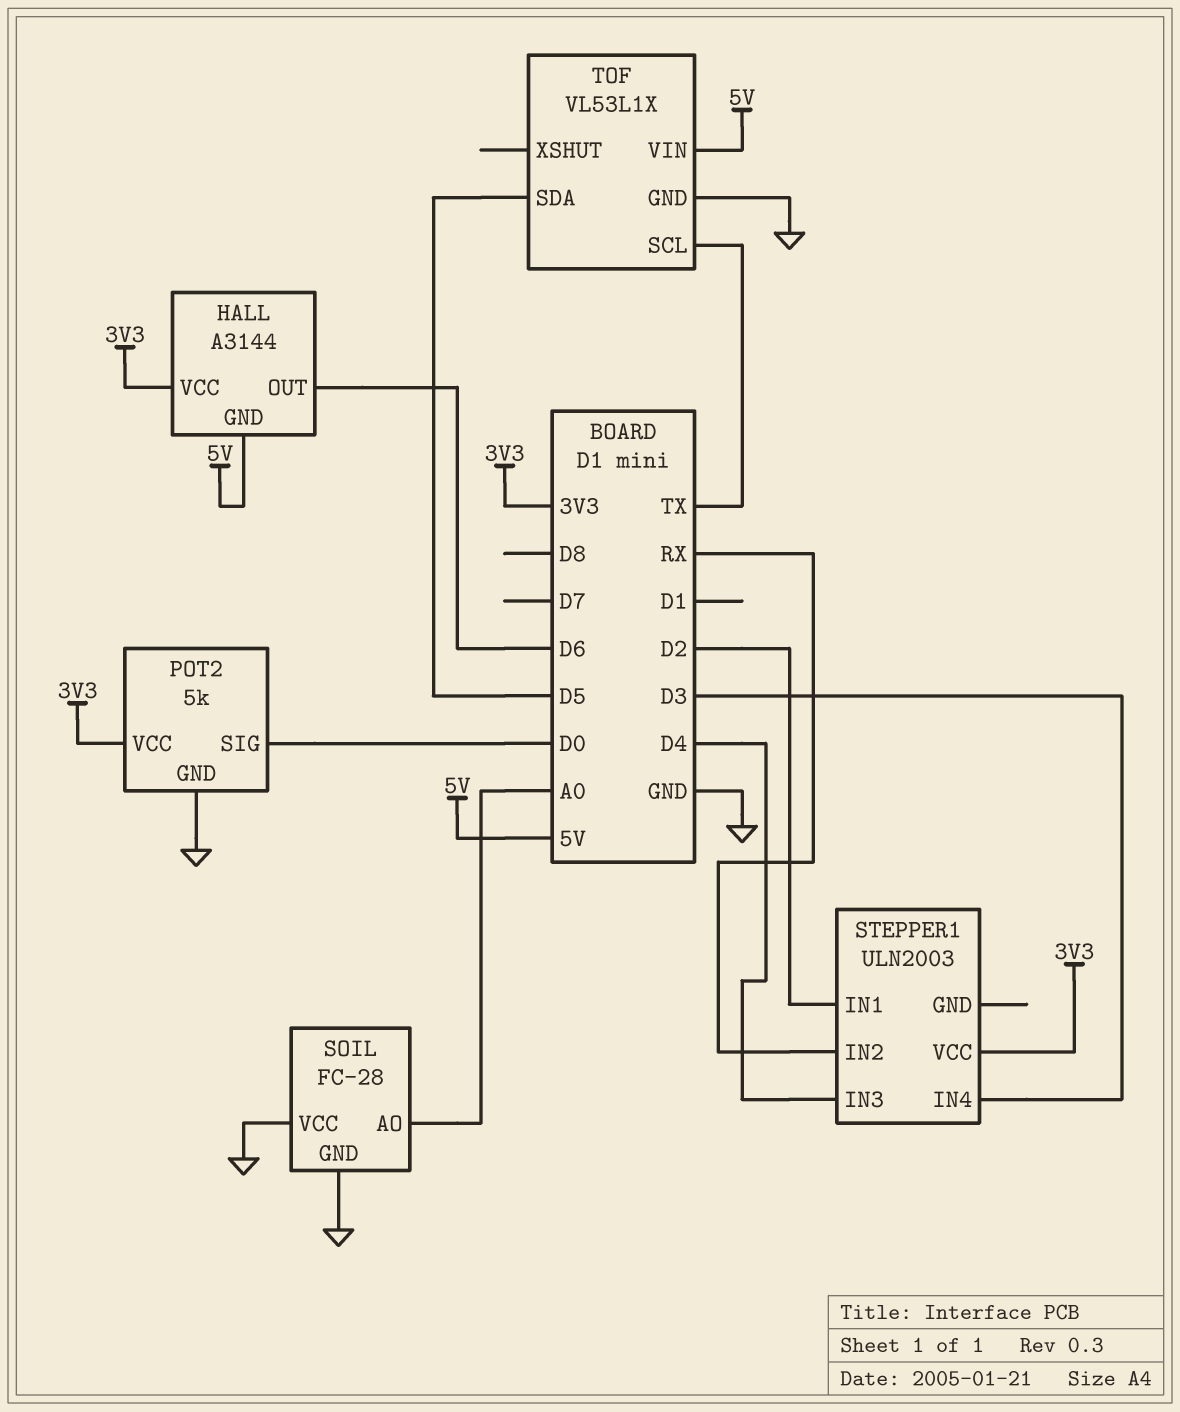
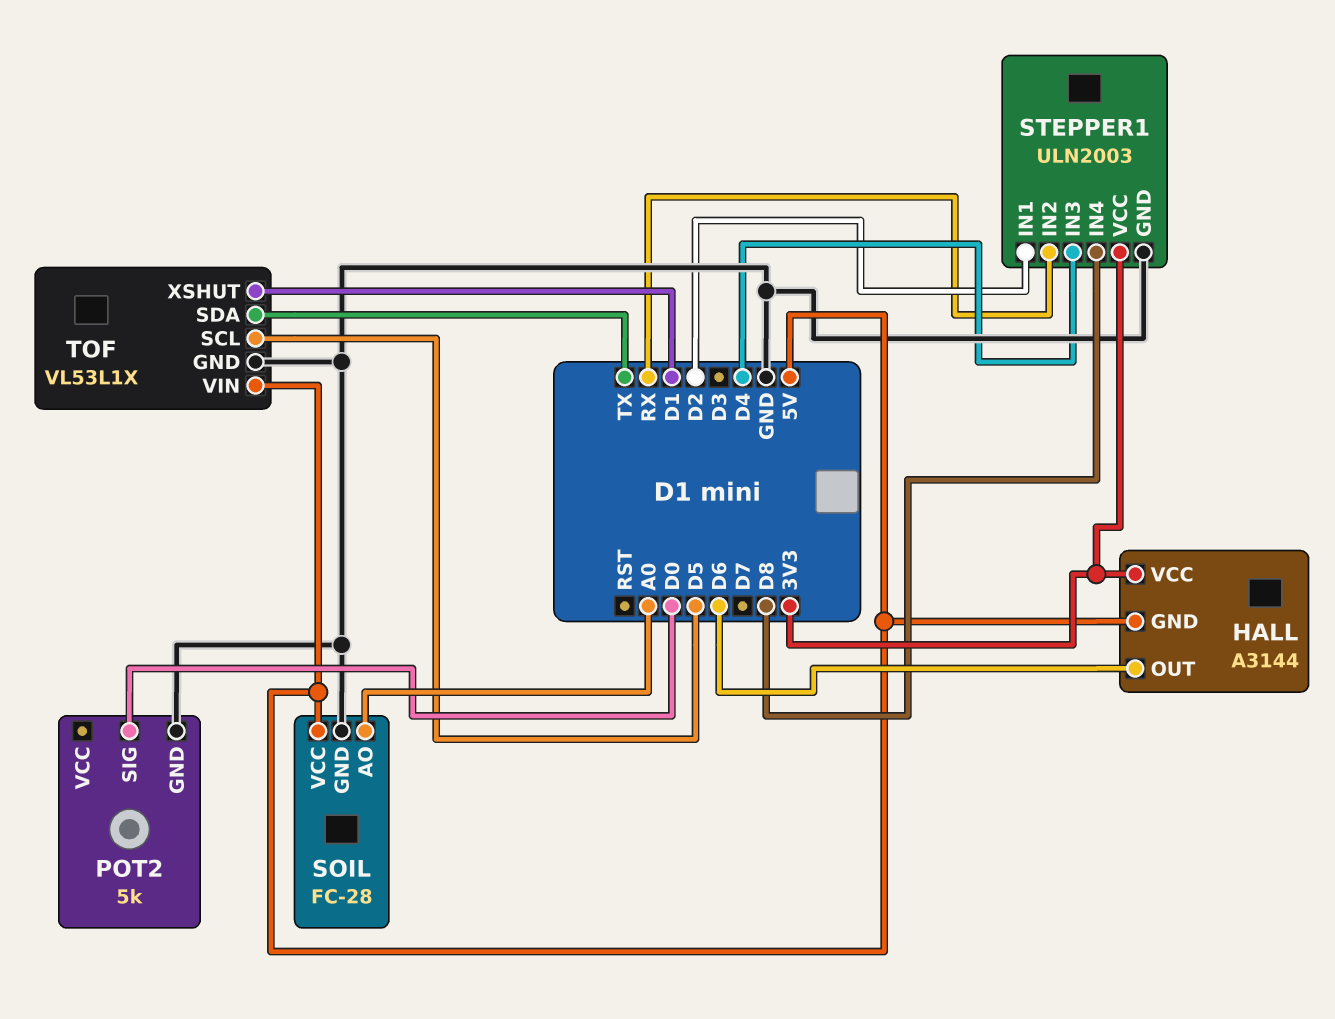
POT2 pin VCC: 3V3 -> none
SOIL pin VCC: GND -> 5V
STEPPER1 pin GND: none -> GND
STEPPER1 pin IN4: D3 -> D8
TOF pin SCL: TX -> D5
TOF pin SDA: D5 -> TX
TOF pin XSHUT: none -> D1

